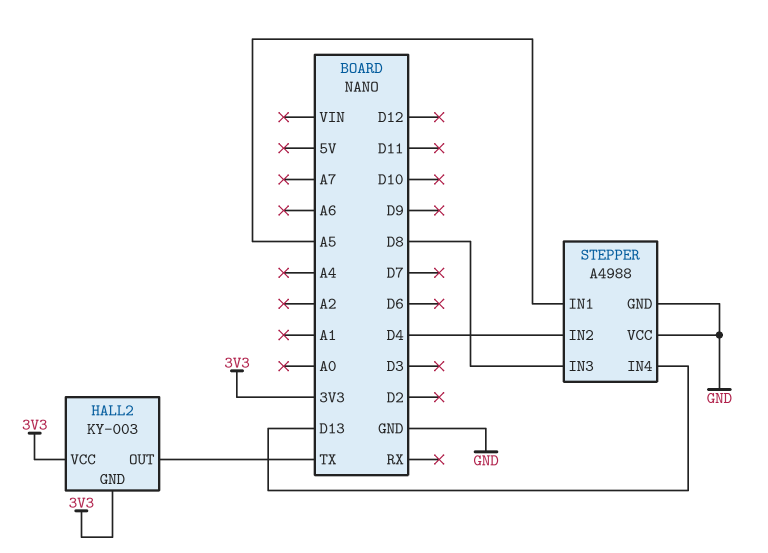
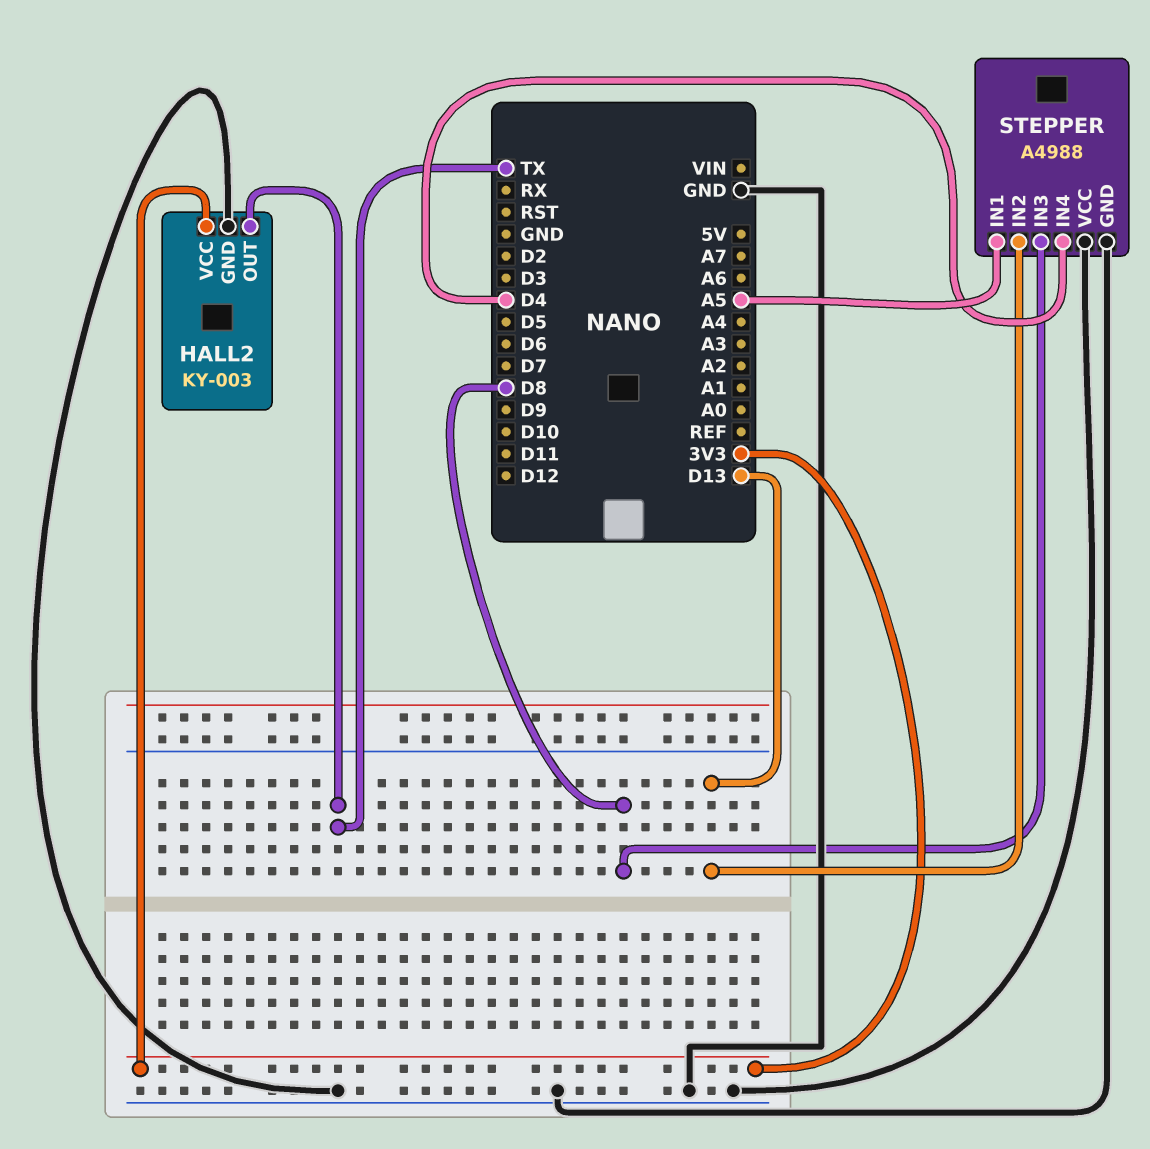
HALL2 pin GND: 3V3 -> GND
STEPPER pin IN2: D4 -> D13
STEPPER pin IN4: D13 -> D4

